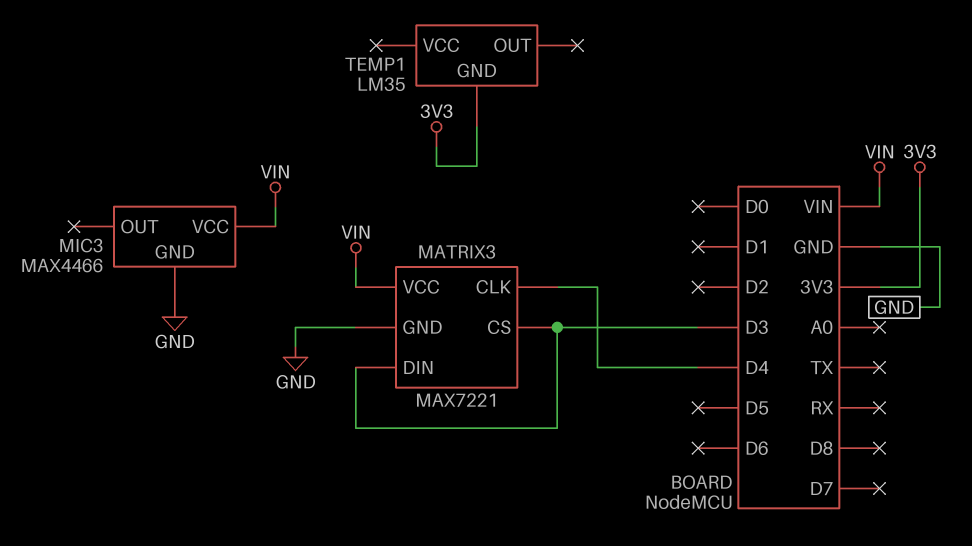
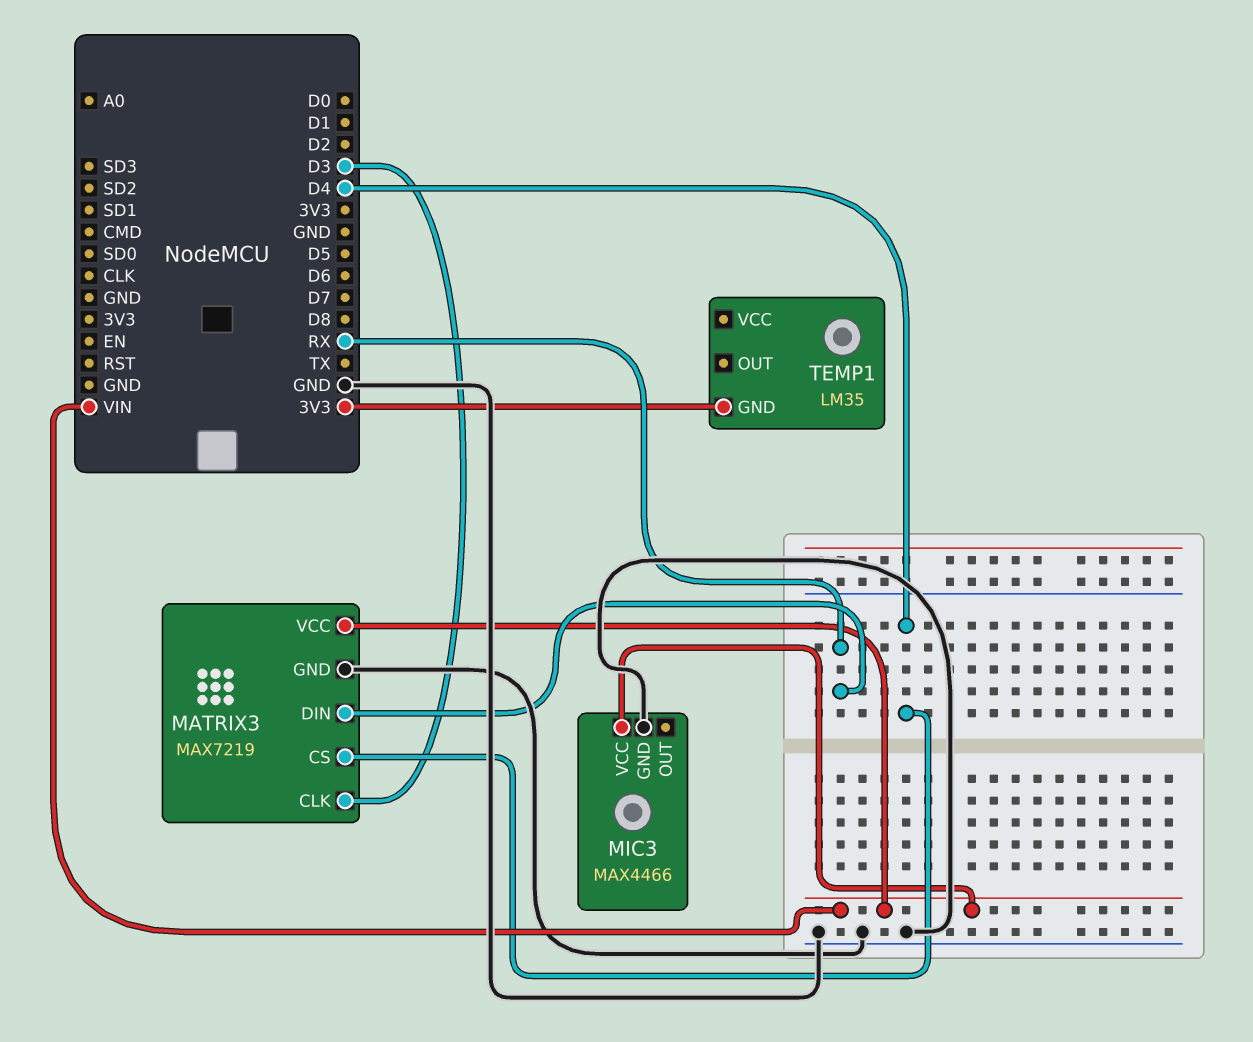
MATRIX3: MAX7221 -> MAX7219
MATRIX3 pin CLK: D4 -> D3
MATRIX3 pin CS: D3 -> D4
MATRIX3 pin DIN: D3 -> RX

